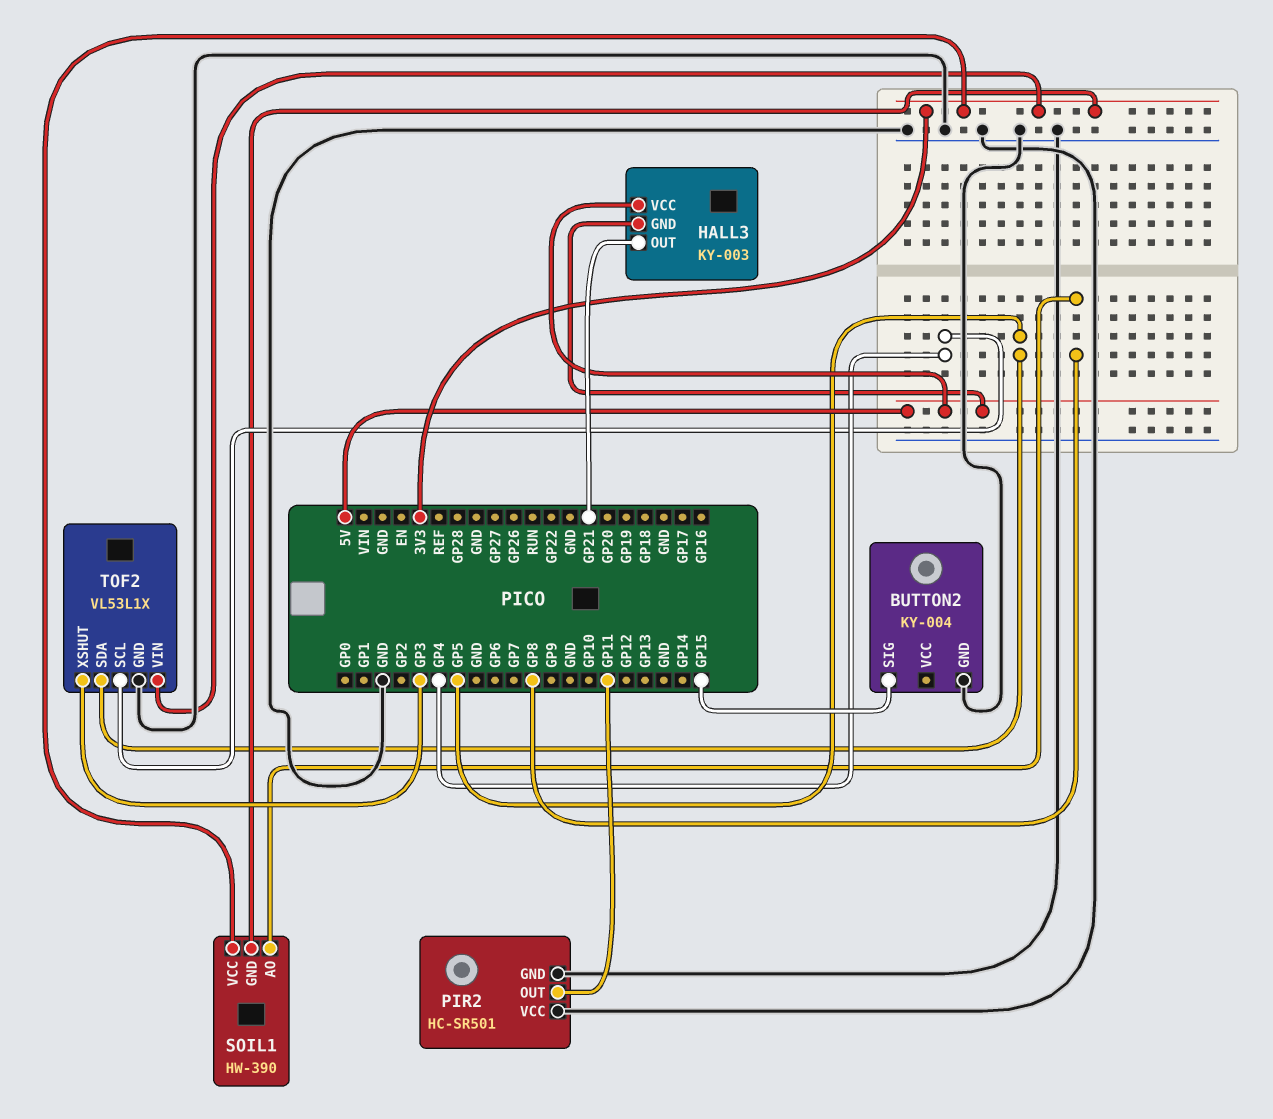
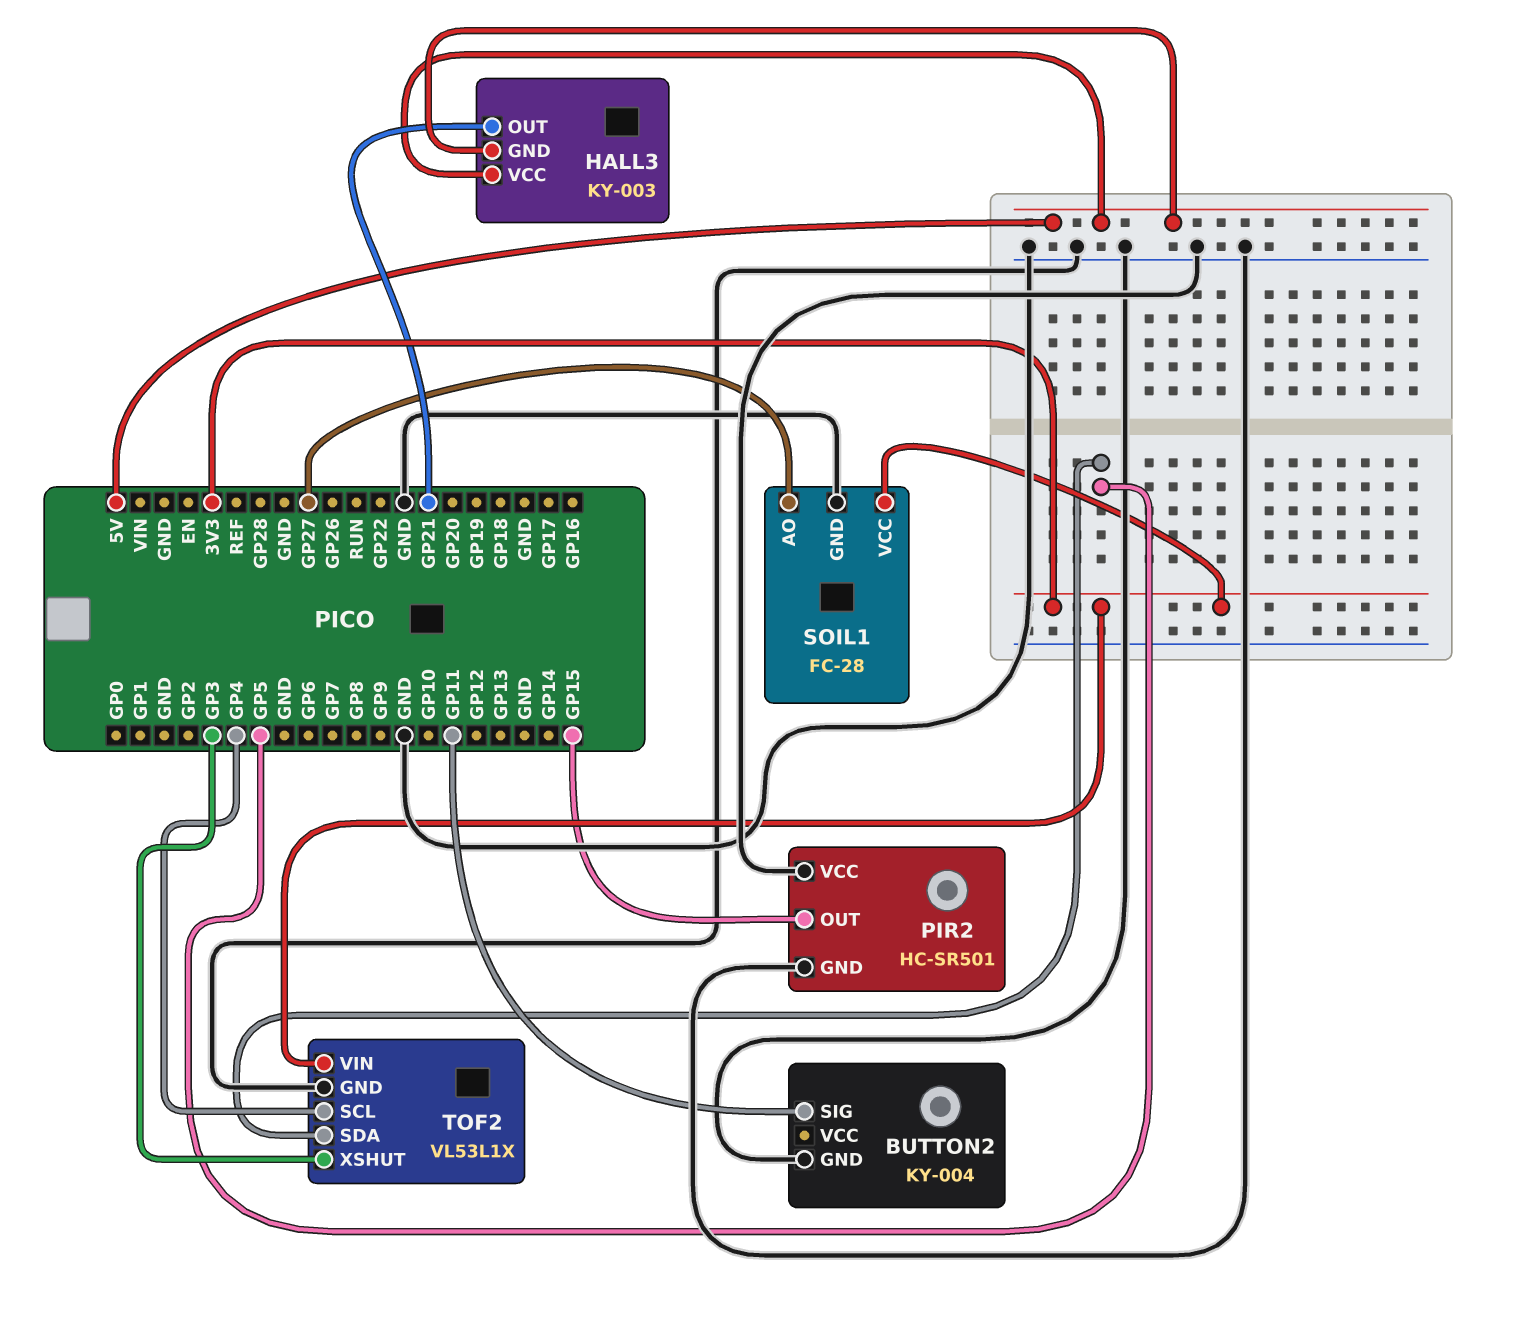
BUTTON2 pin SIG: GP15 -> GP11
PIR2 pin OUT: GP11 -> GP15
SOIL1: HW-390 -> FC-28
SOIL1 pin AO: GP8 -> GP27
SOIL1 pin GND: 3V3 -> GND

